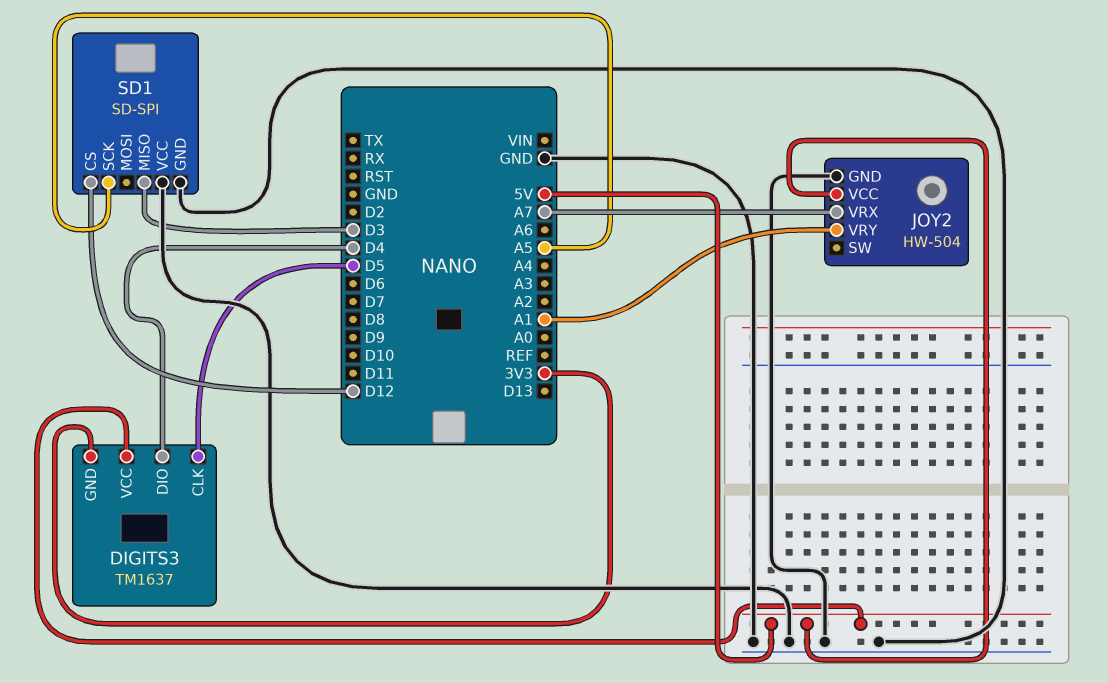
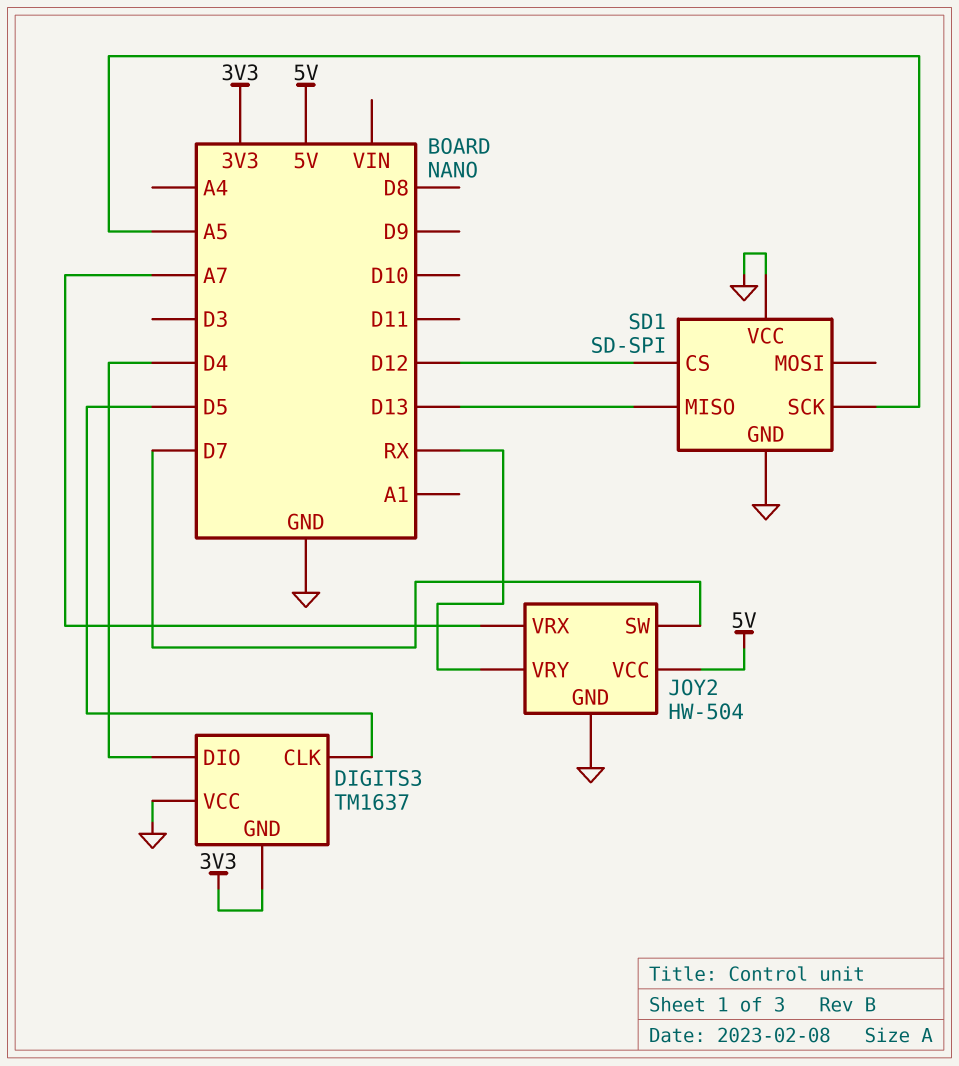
DIGITS3 pin VCC: 5V -> GND
JOY2 pin SW: none -> D7
JOY2 pin VRY: A1 -> RX
SD1 pin MISO: D3 -> D13

